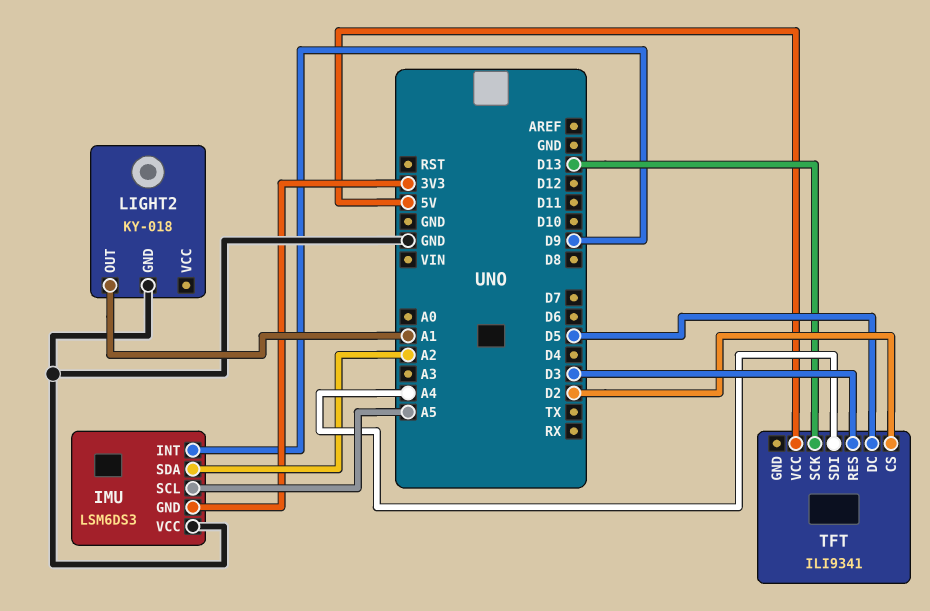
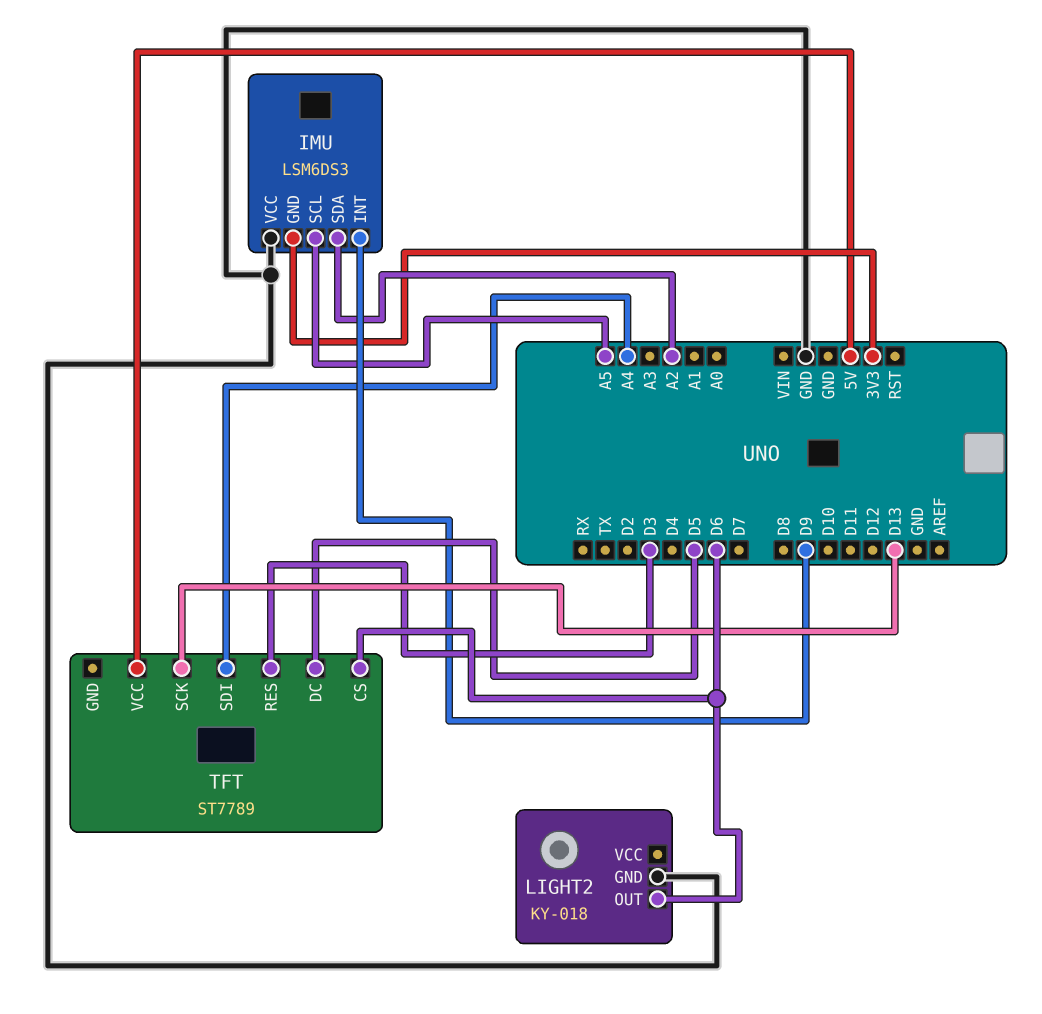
LIGHT2 pin OUT: A1 -> D6
TFT: ILI9341 -> ST7789
TFT pin CS: D2 -> D6

